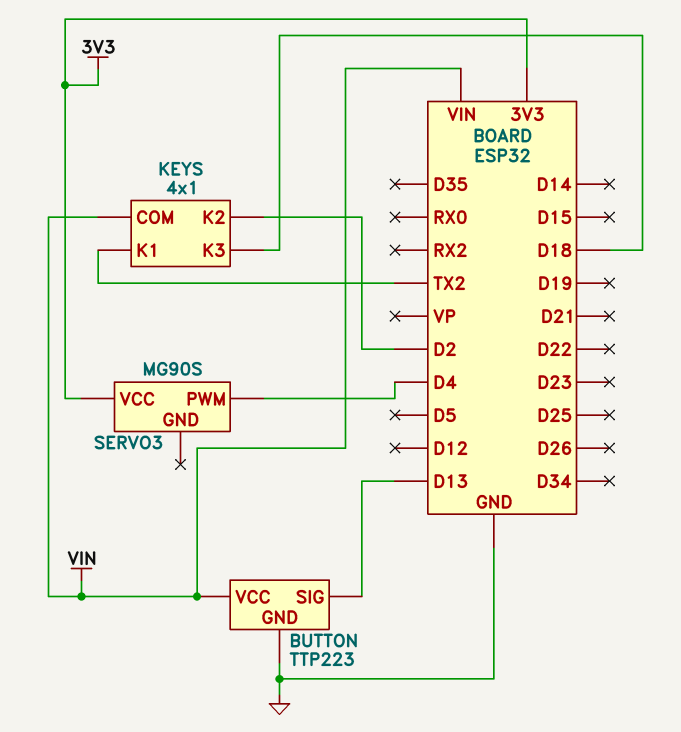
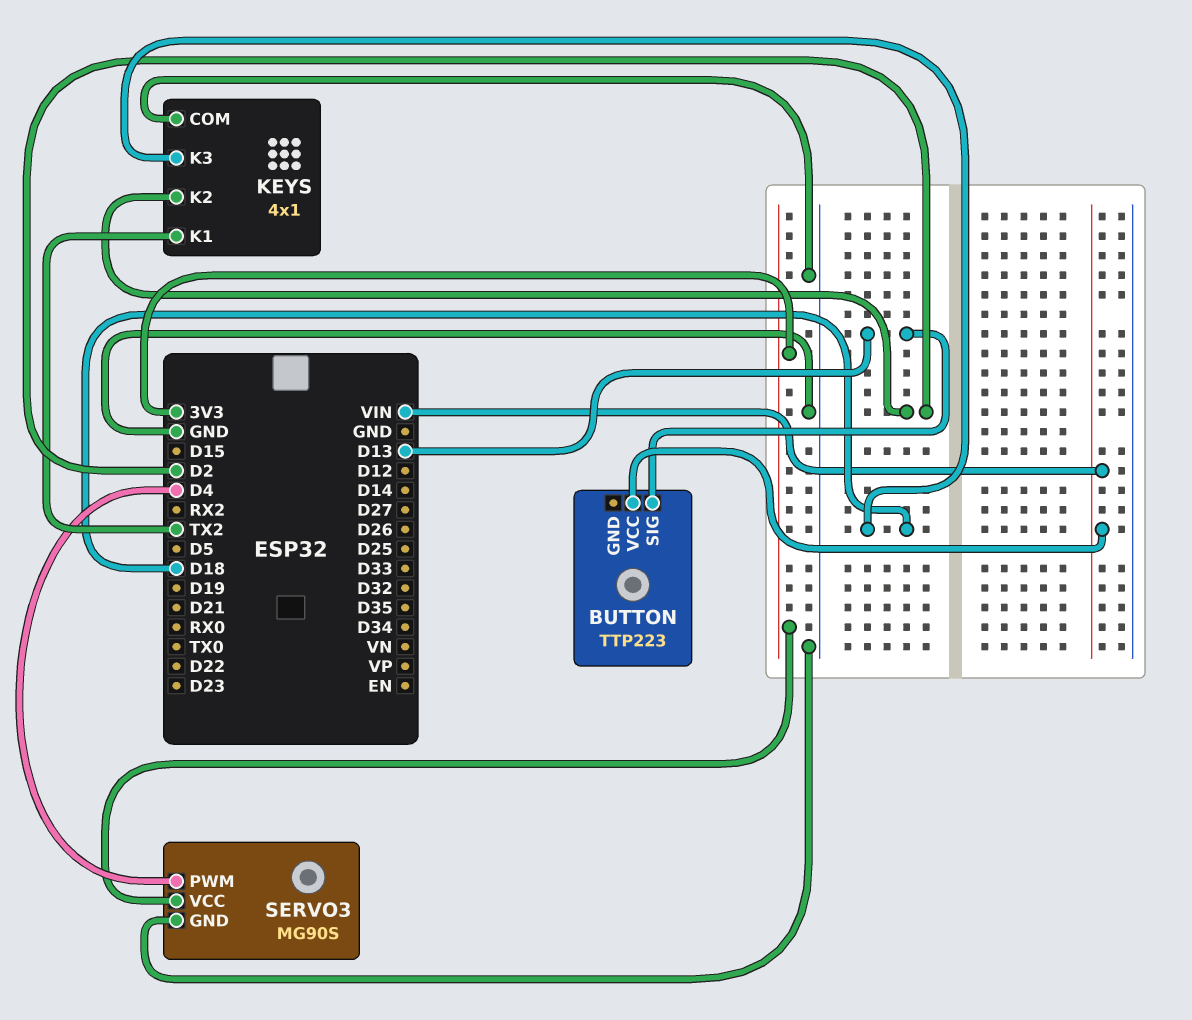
BUTTON pin GND: GND -> none
KEYS pin COM: VIN -> GND
SERVO3 pin GND: none -> GND

